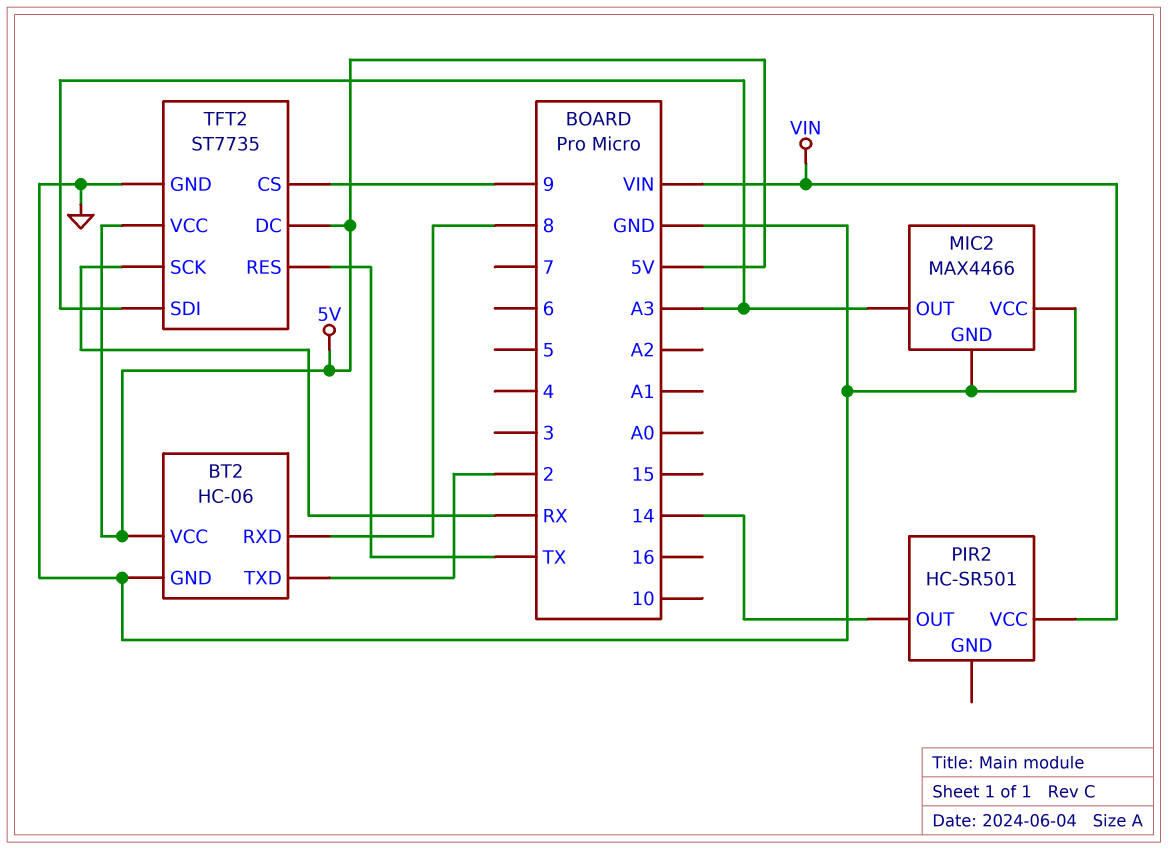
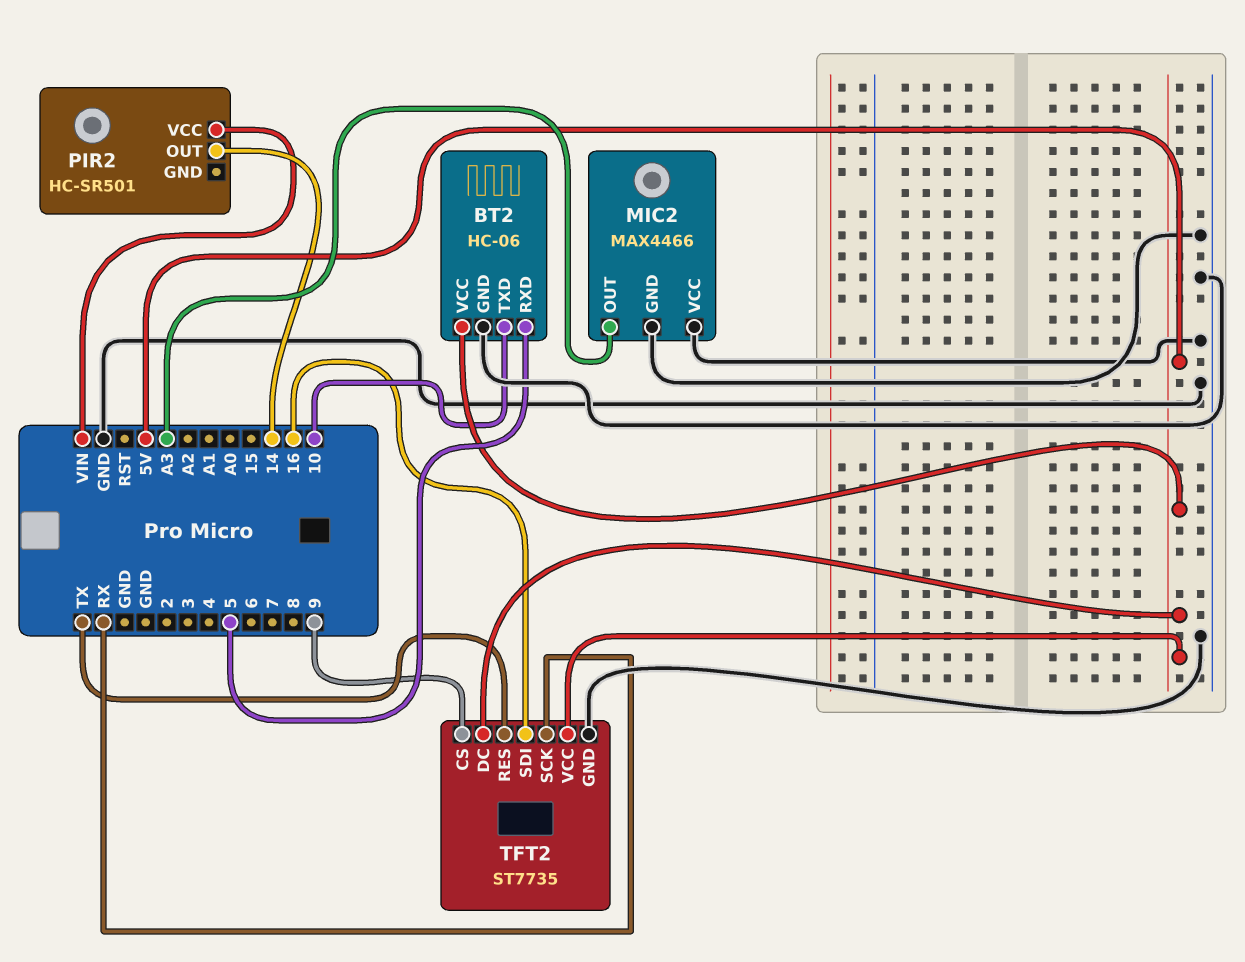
BT2 pin RXD: 8 -> 5
BT2 pin TXD: 2 -> 10
TFT2 pin SDI: A3 -> 16

